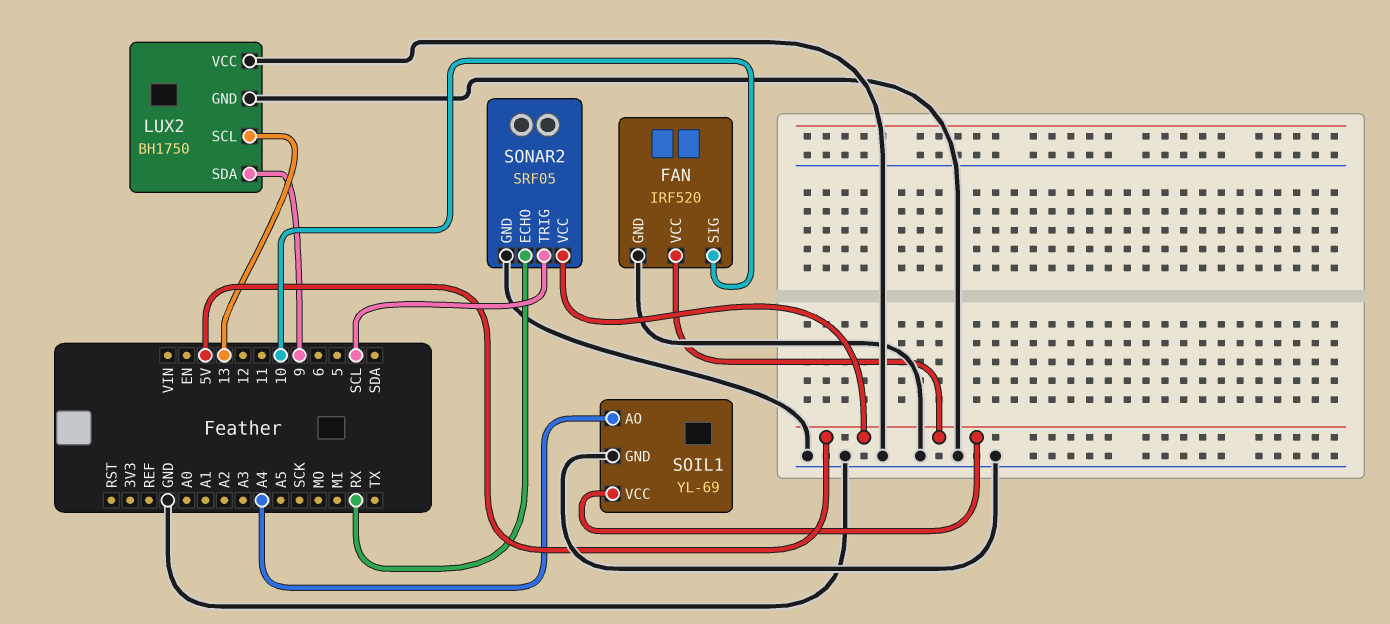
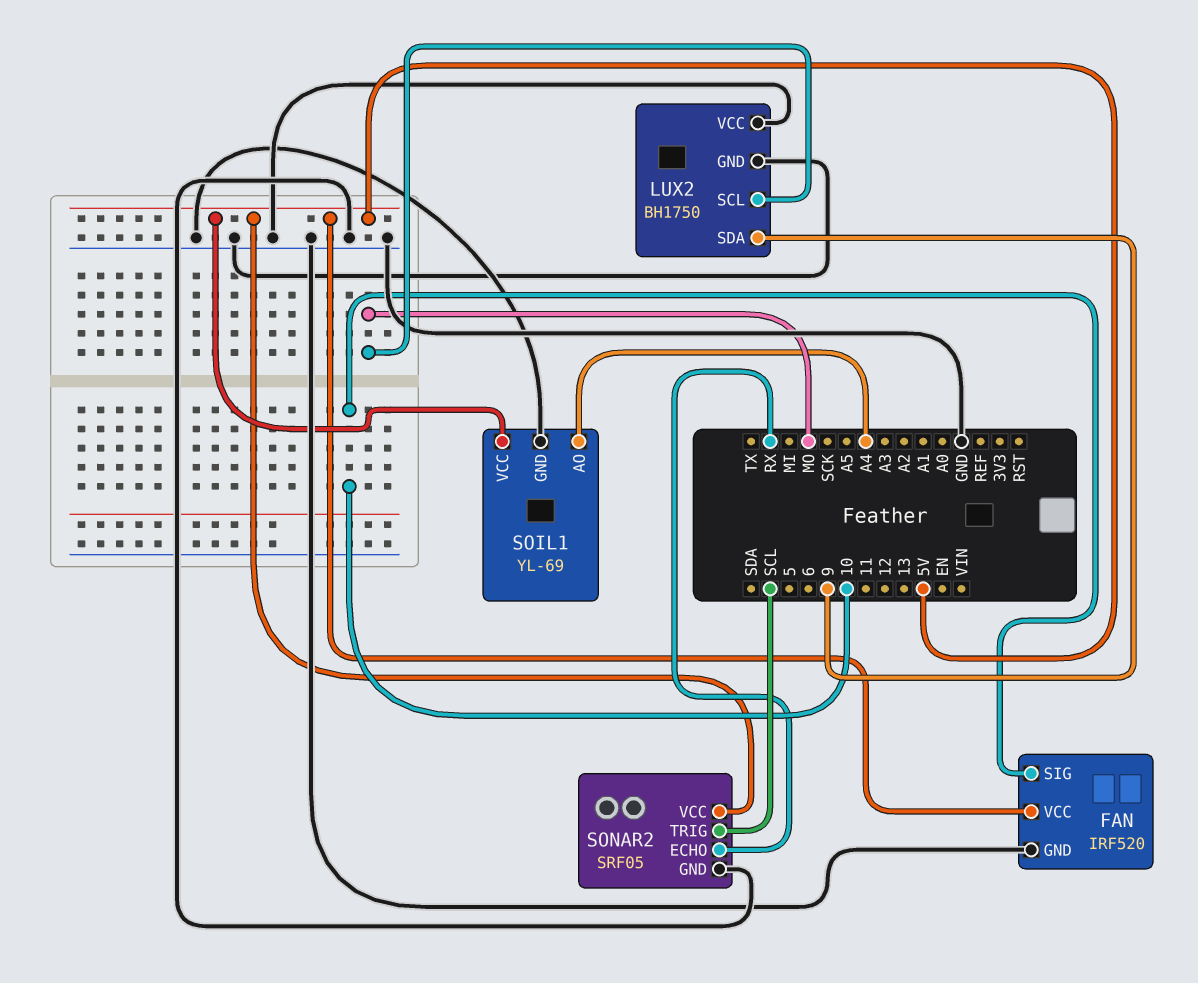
LUX2 pin SCL: 13 -> MO

